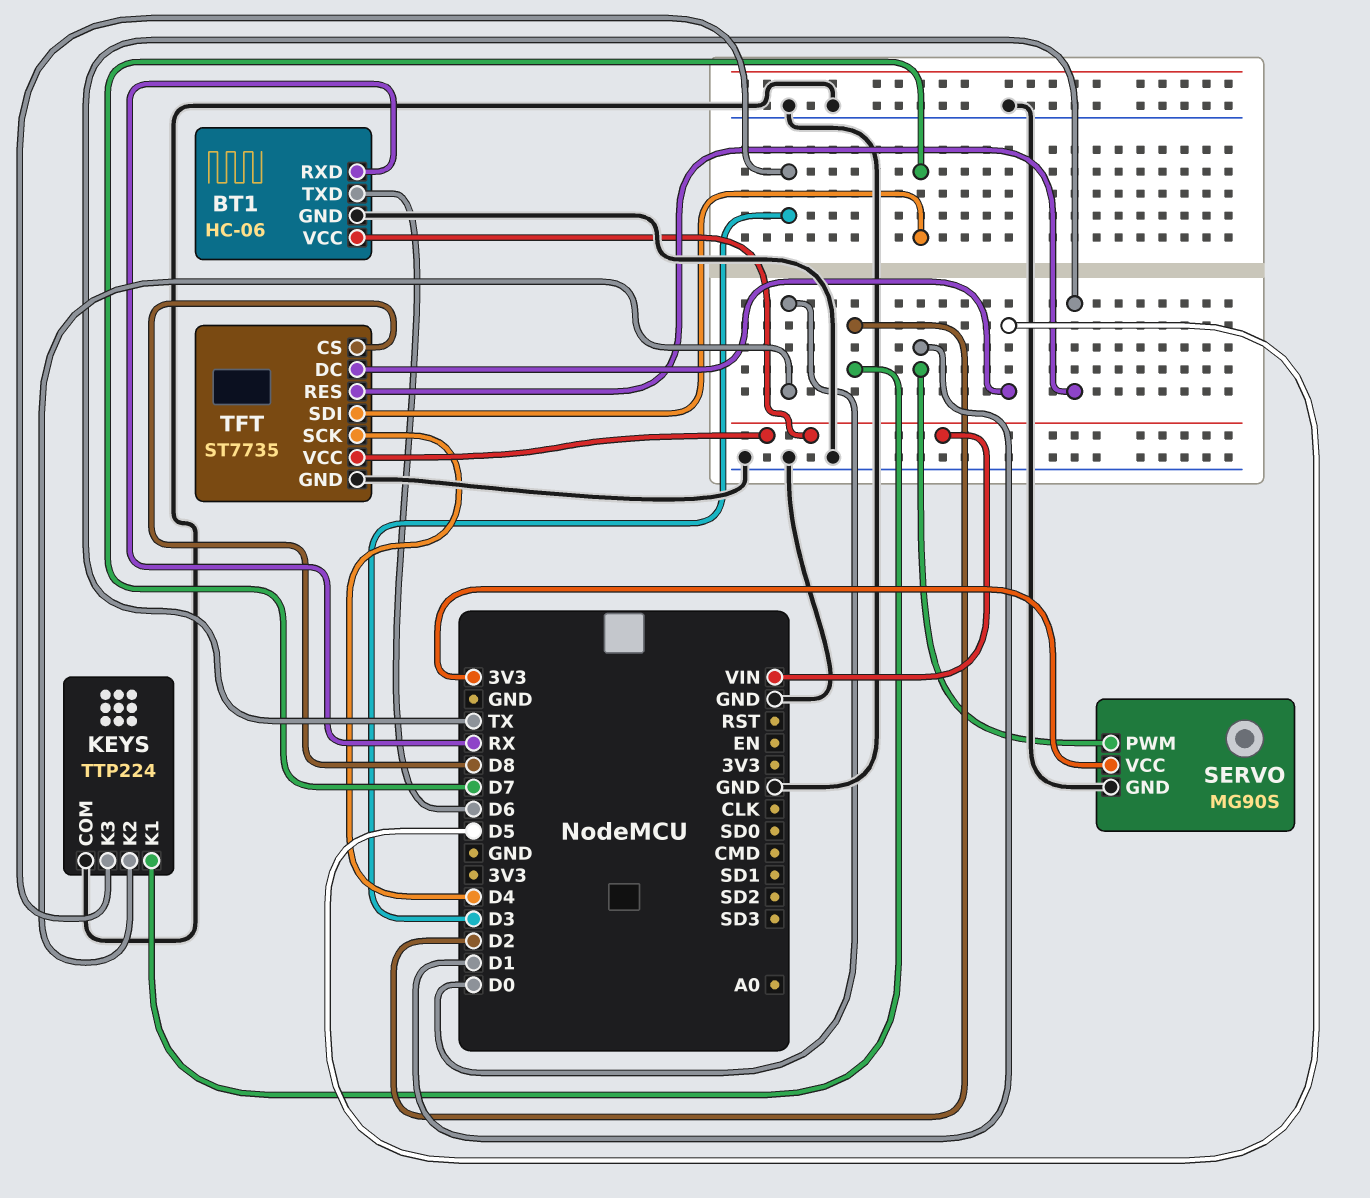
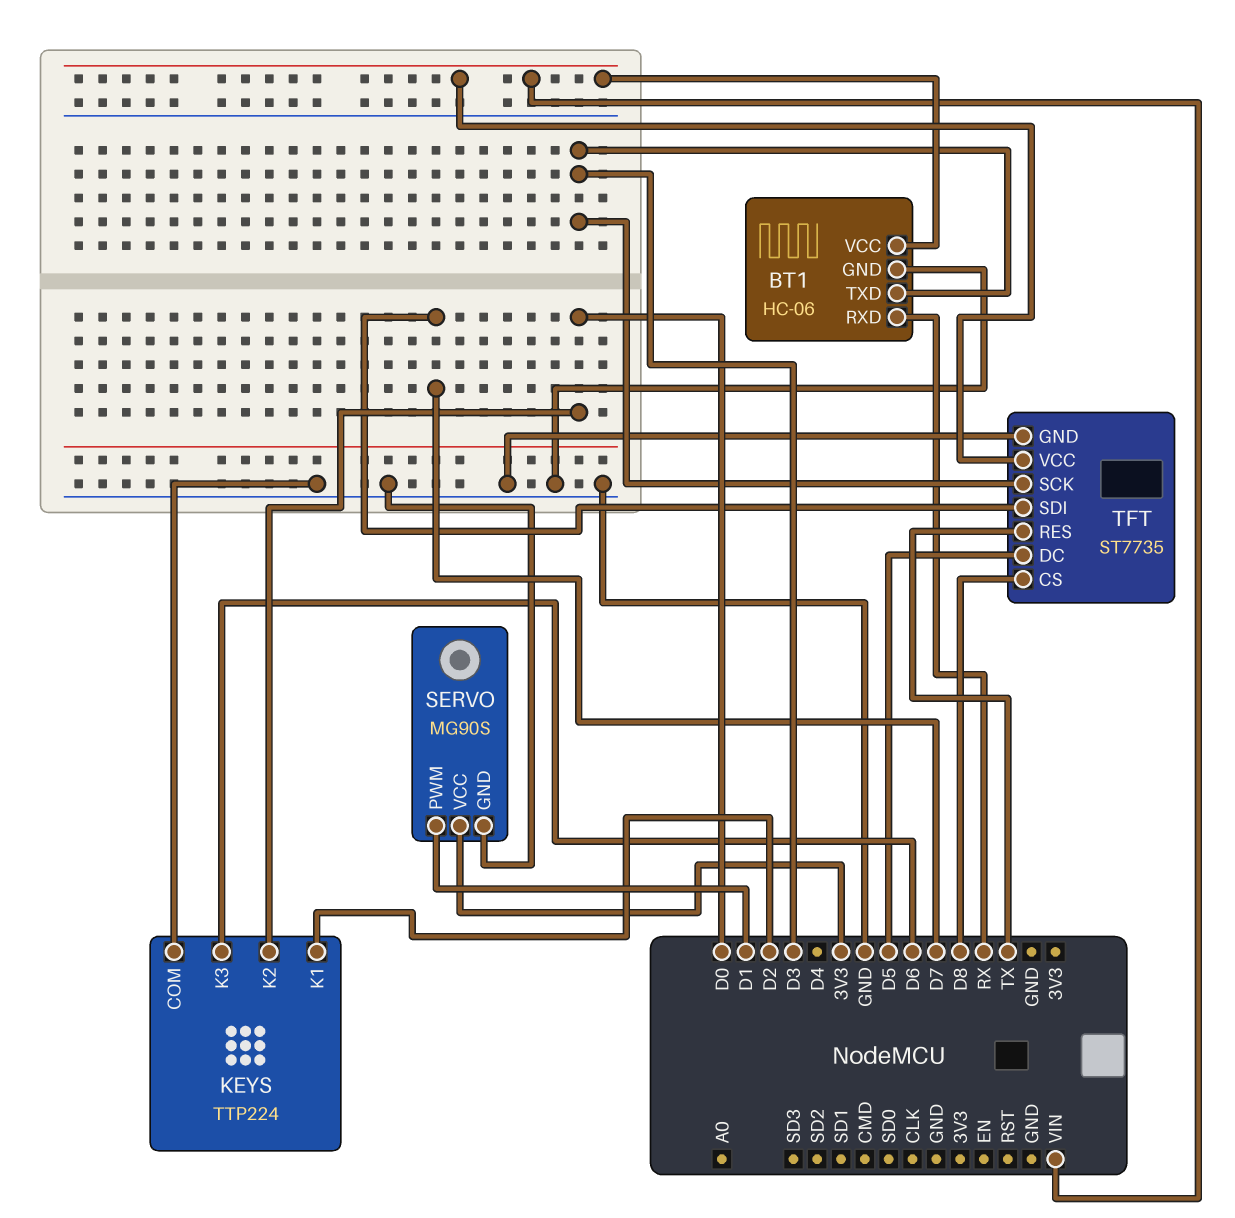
BT1 pin TXD: D6 -> D3
KEYS pin K3: D3 -> D6
TFT pin SCK: D4 -> D3

